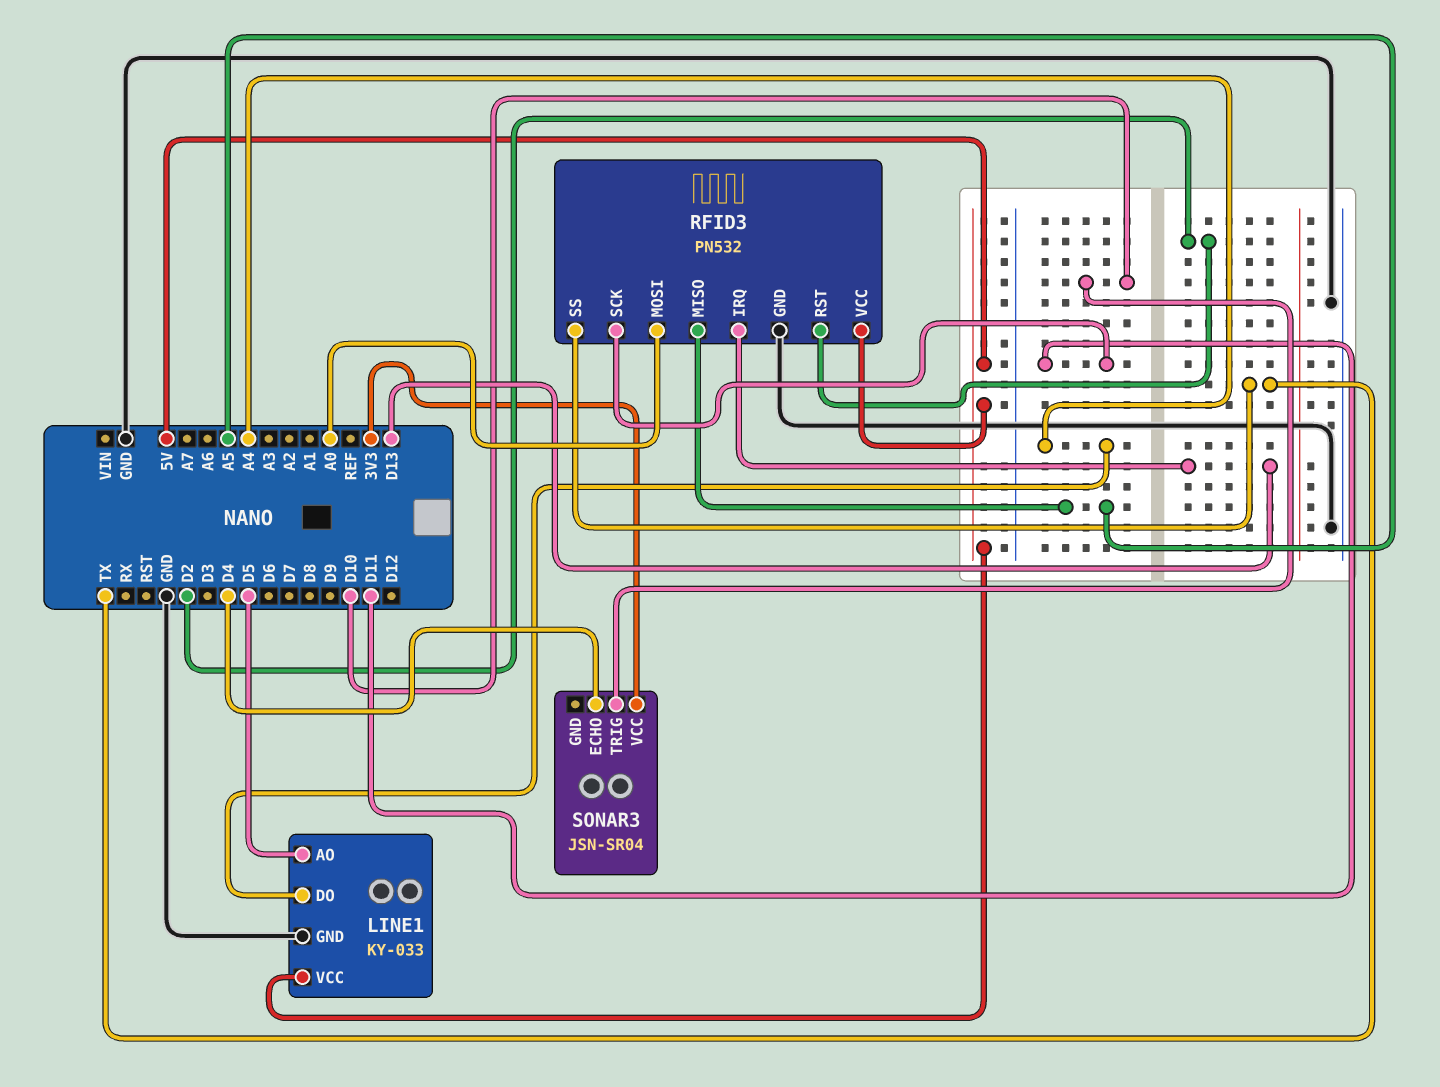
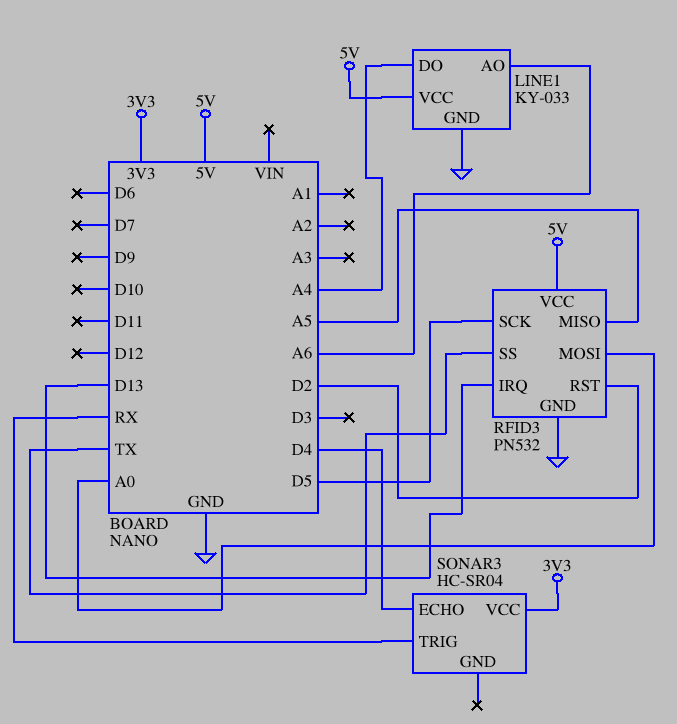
LINE1 pin AO: D5 -> A6
RFID3 pin SCK: D11 -> D5
SONAR3: JSN-SR04 -> HC-SR04
SONAR3 pin TRIG: D10 -> RX

